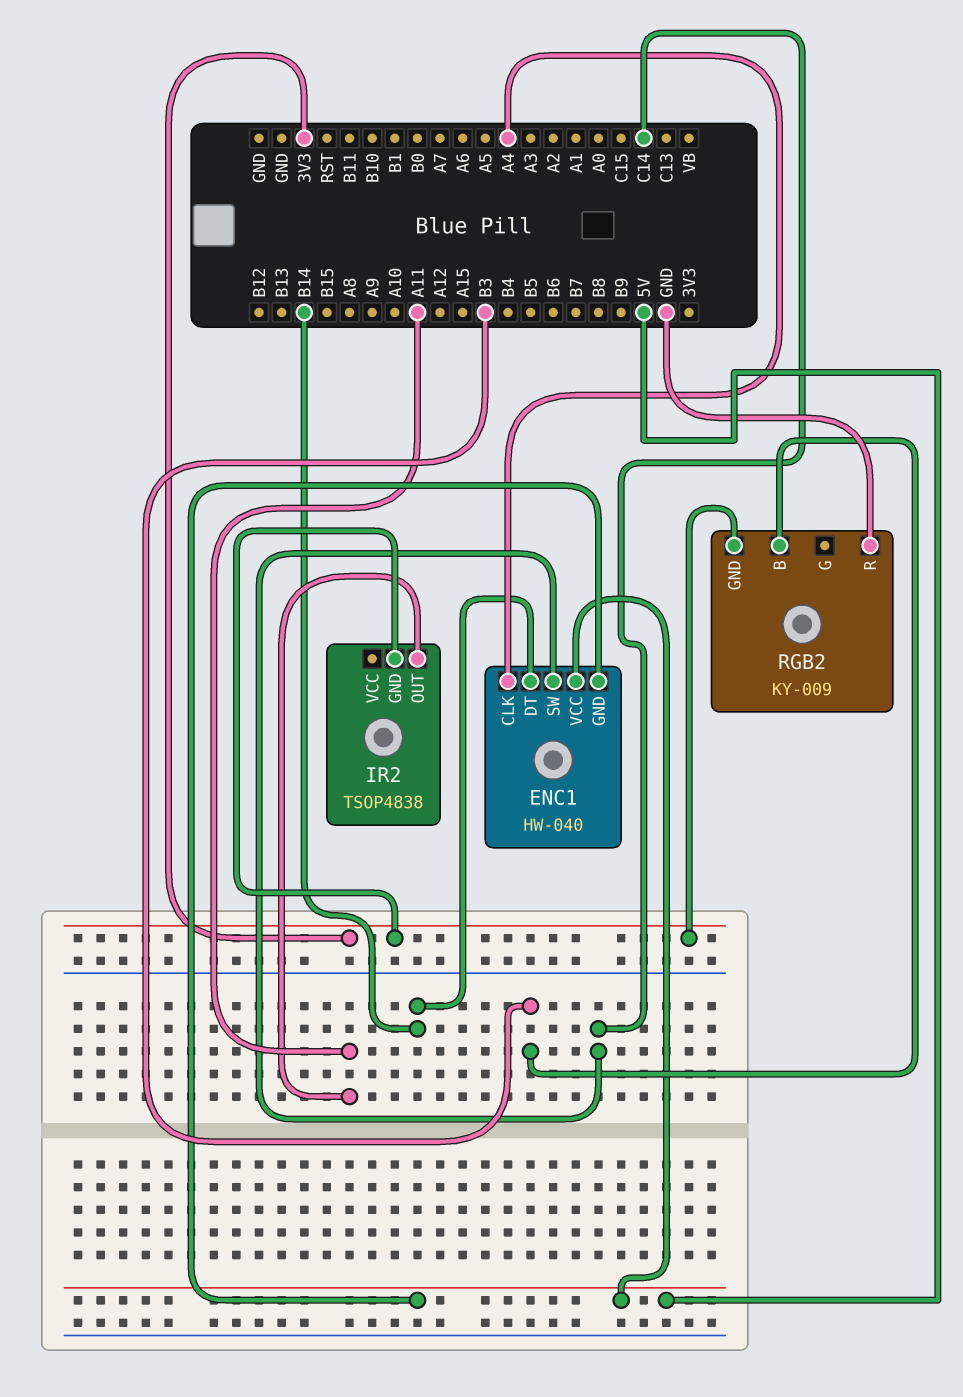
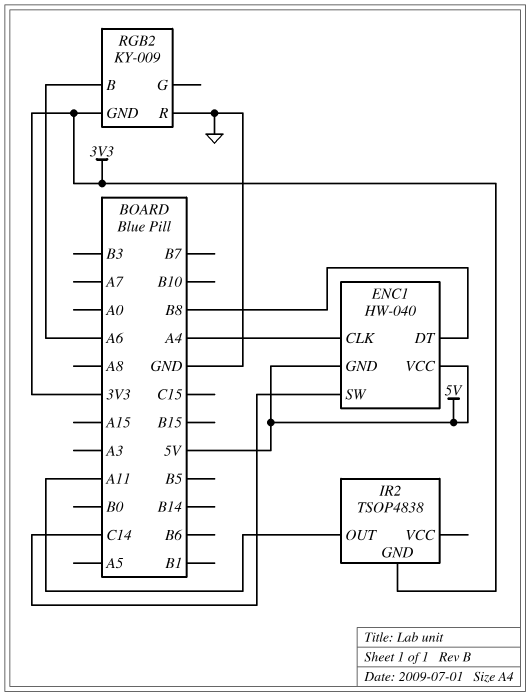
ENC1 pin DT: B14 -> B8
RGB2 pin B: B3 -> A6

